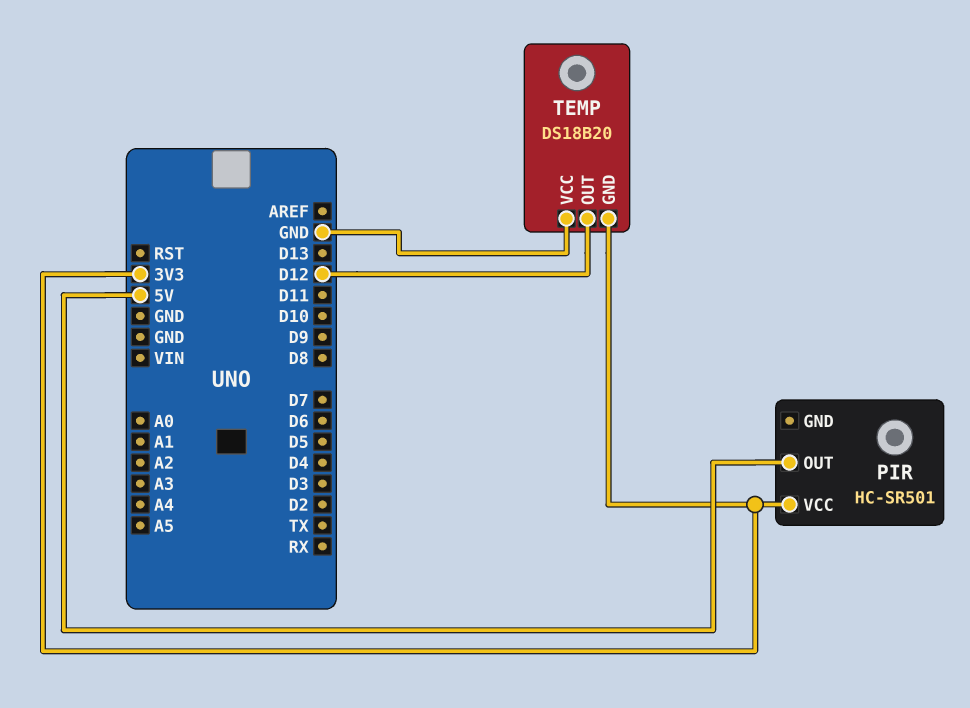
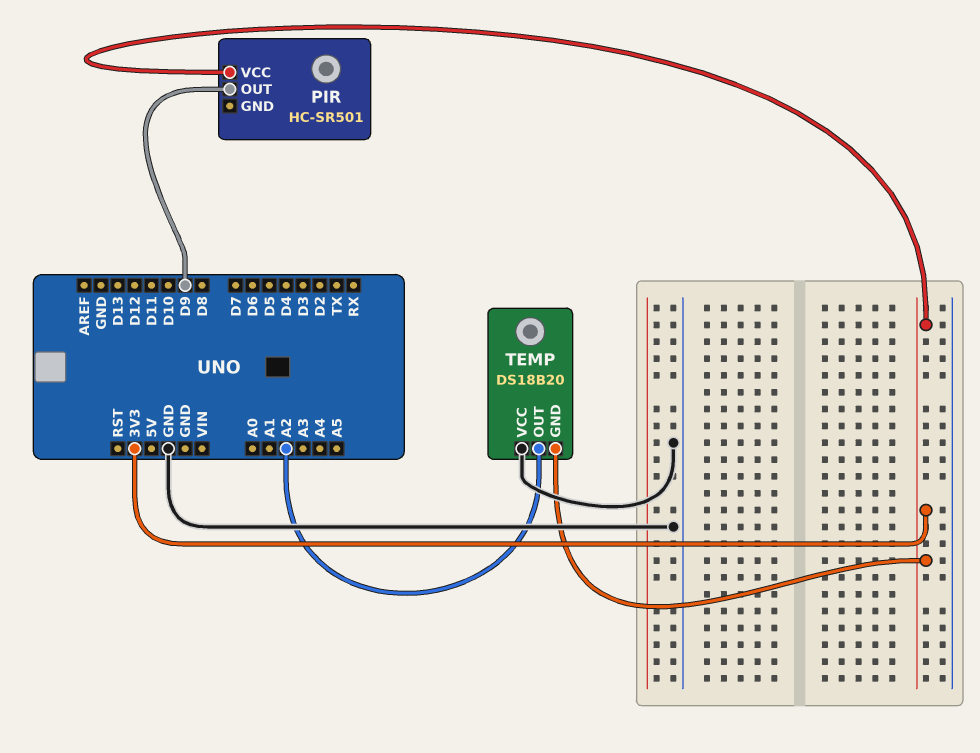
PIR pin OUT: 5V -> D9
TEMP pin OUT: D12 -> A2

